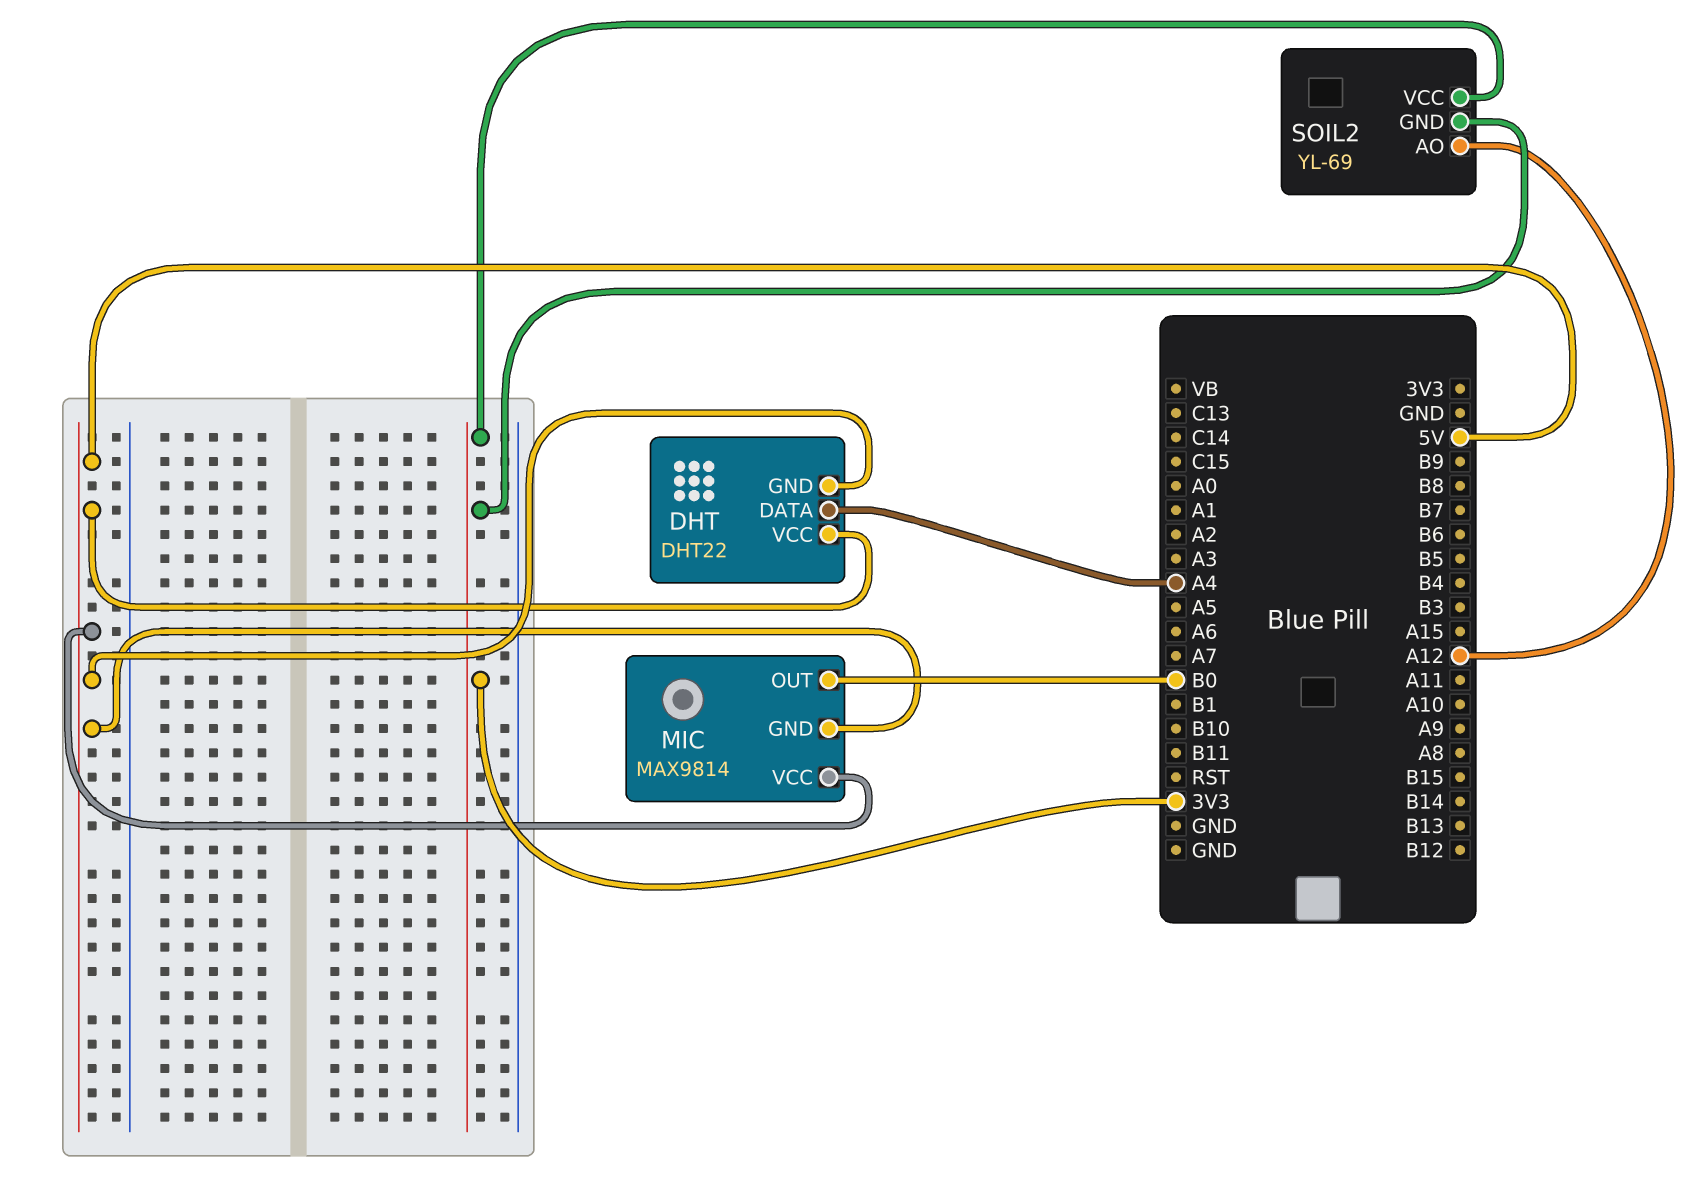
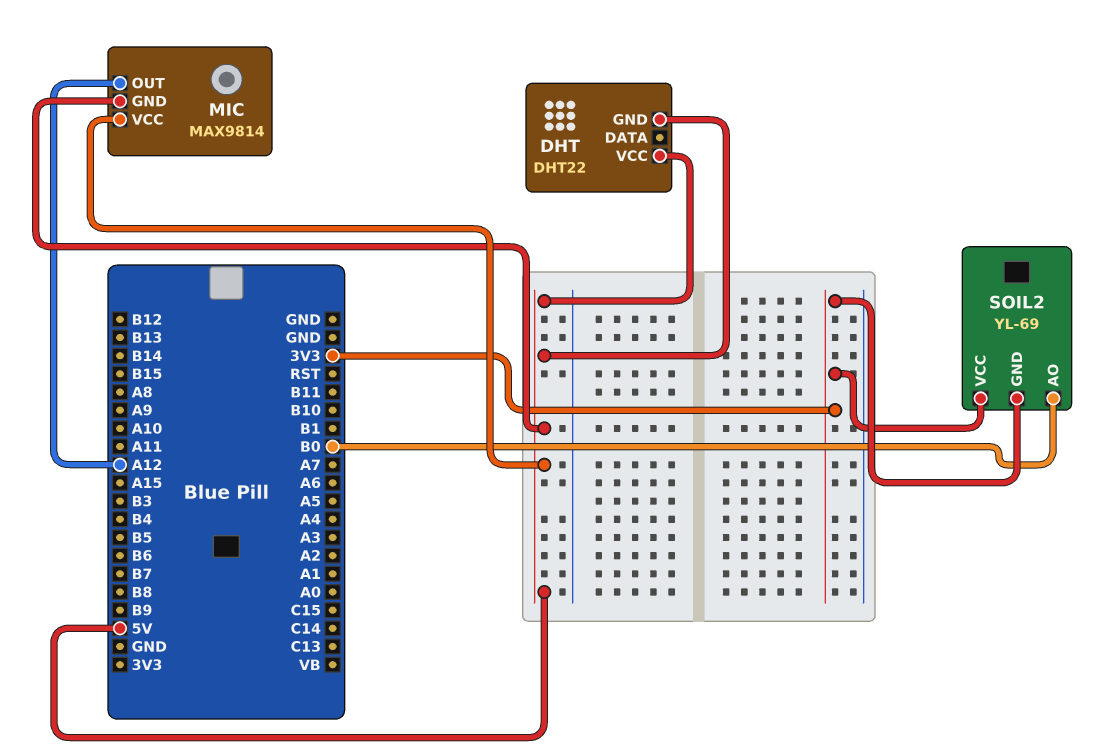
DHT pin DATA: A4 -> none
MIC pin OUT: B0 -> A12
SOIL2 pin AO: A12 -> B0

